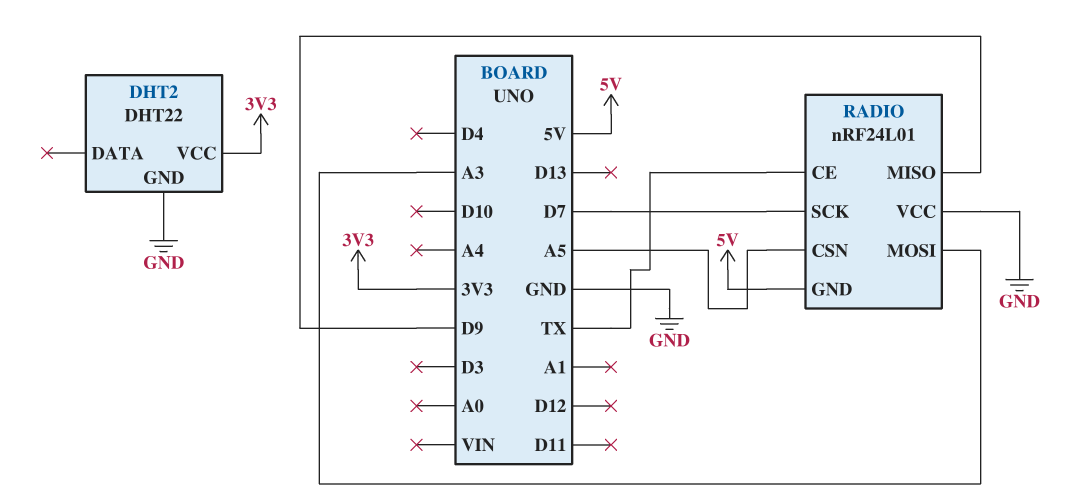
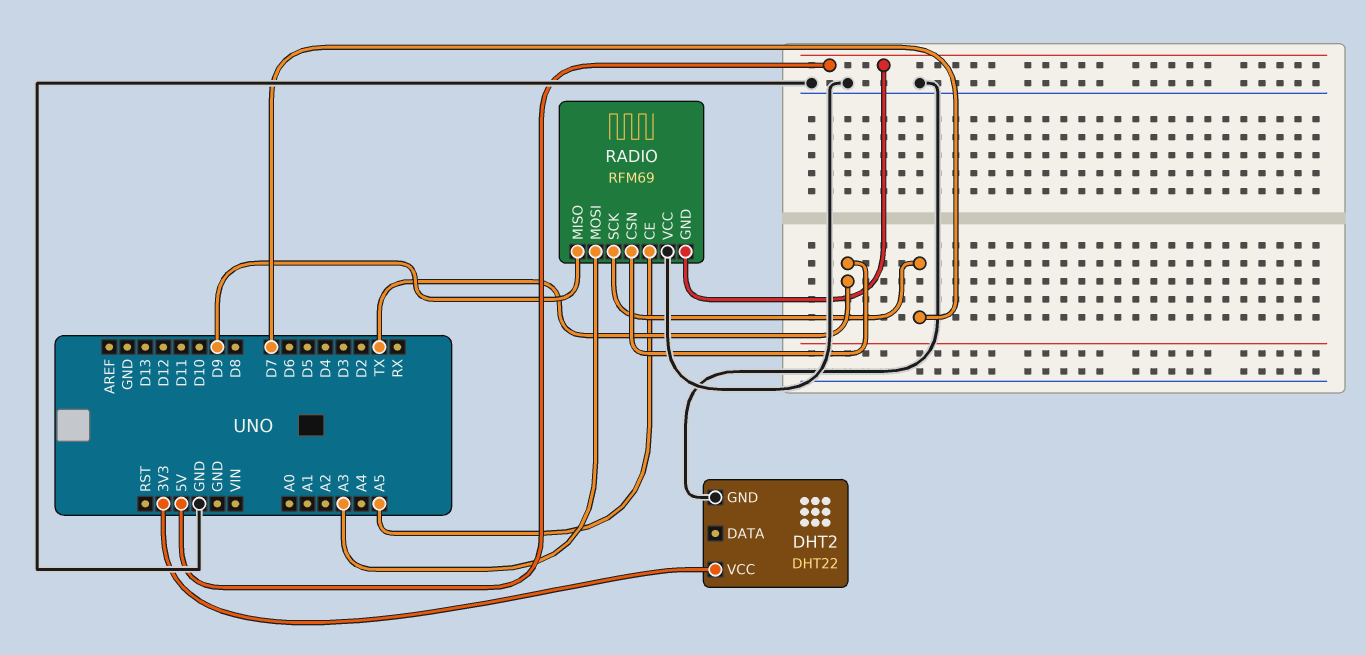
RADIO: nRF24L01 -> RFM69
RADIO pin CE: TX -> A5
RADIO pin CSN: A5 -> TX

